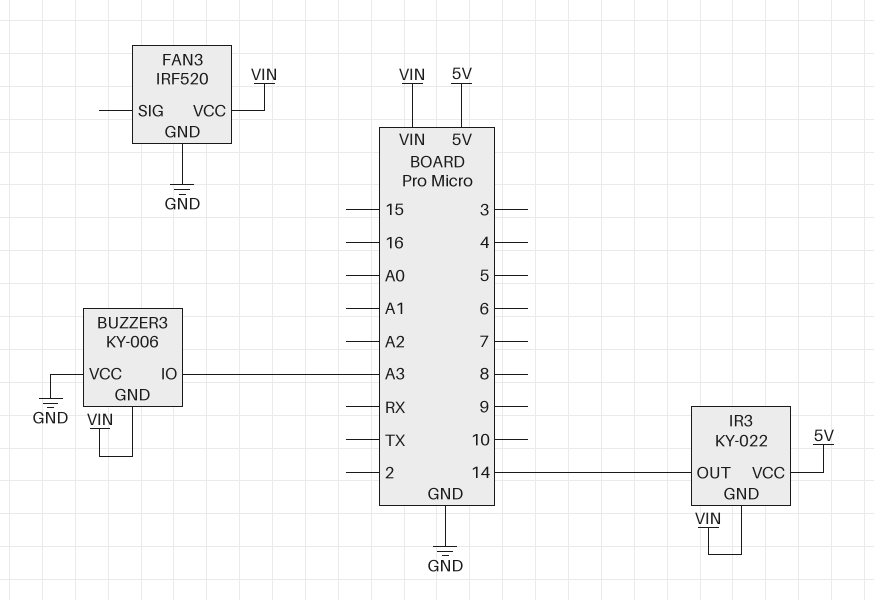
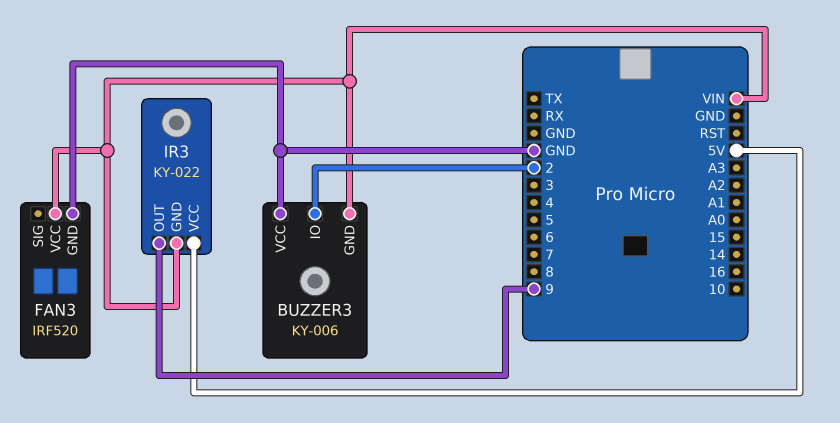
BUZZER3 pin IO: A3 -> 2
IR3 pin OUT: 14 -> 9

